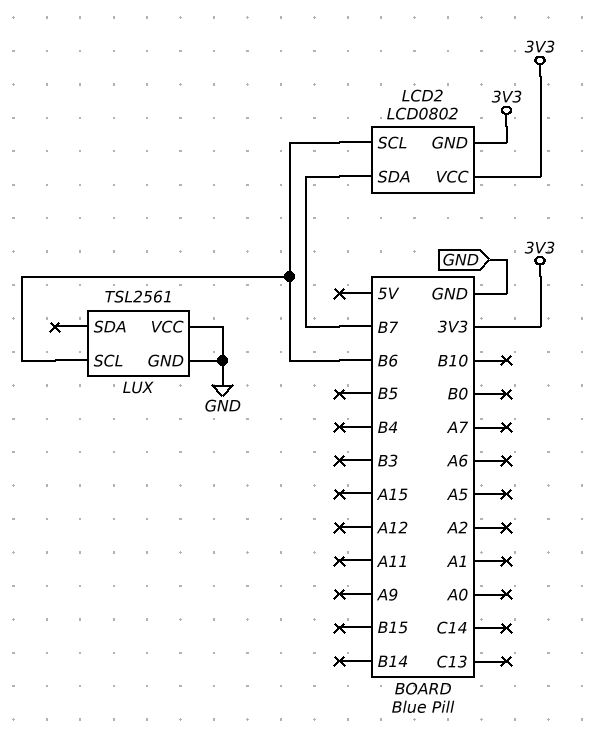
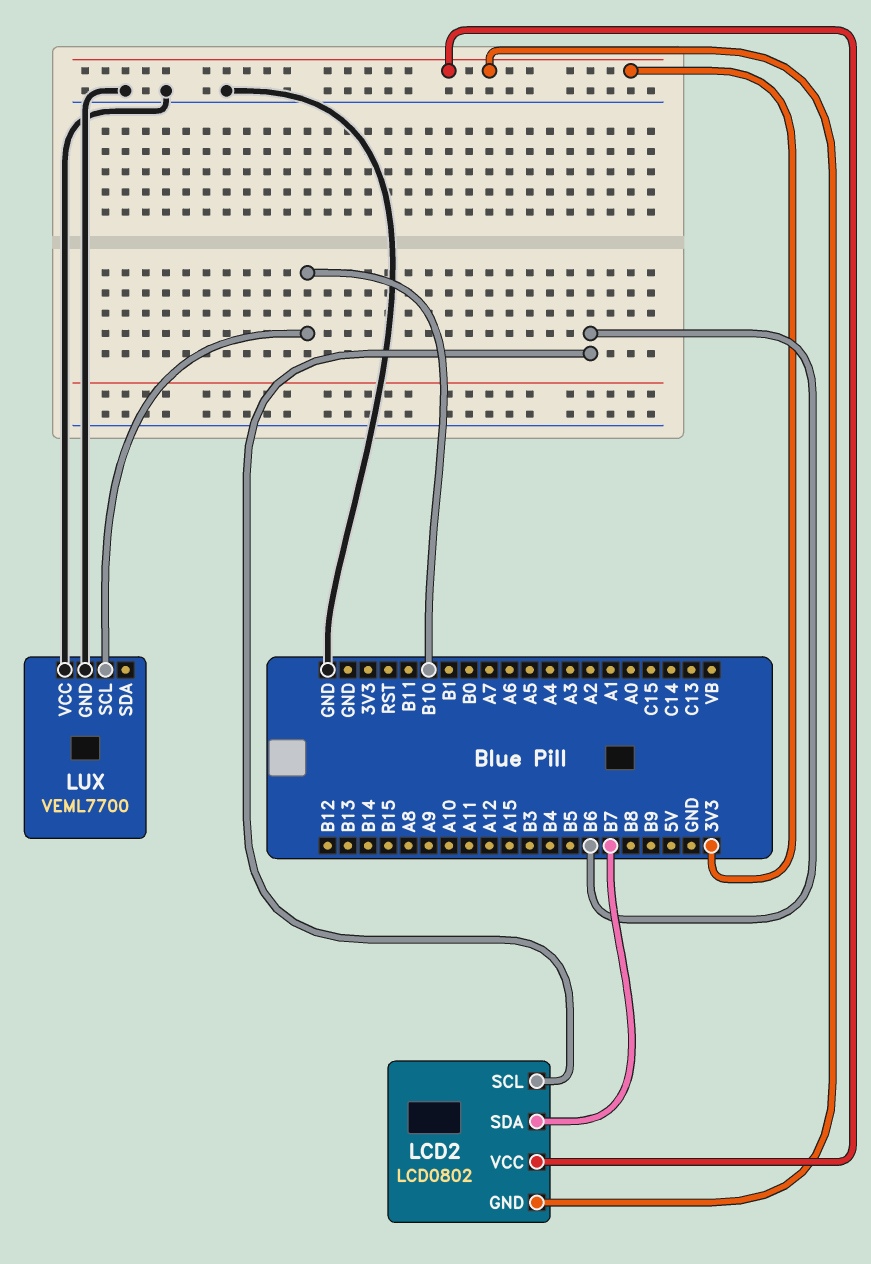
LUX: TSL2561 -> VEML7700
LUX pin SCL: B6 -> B10

